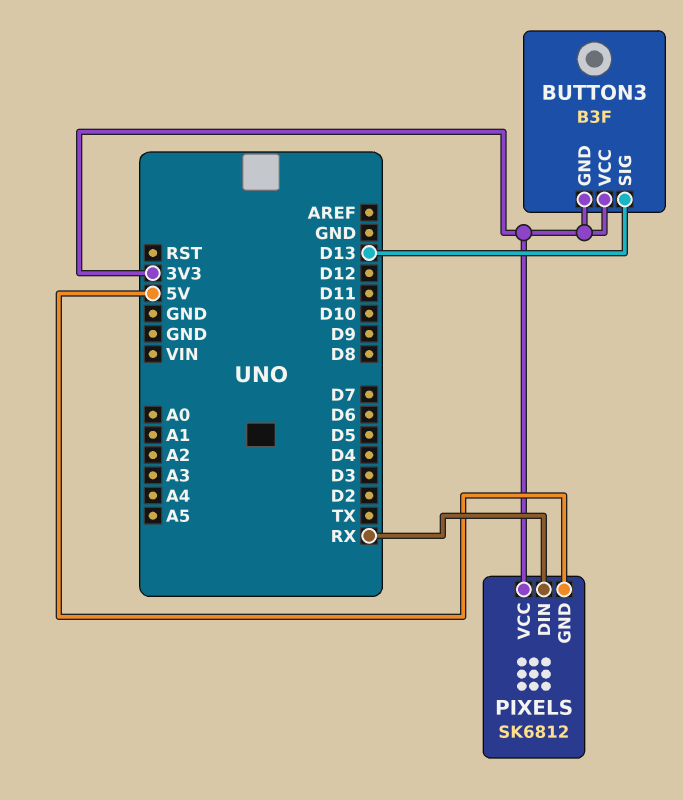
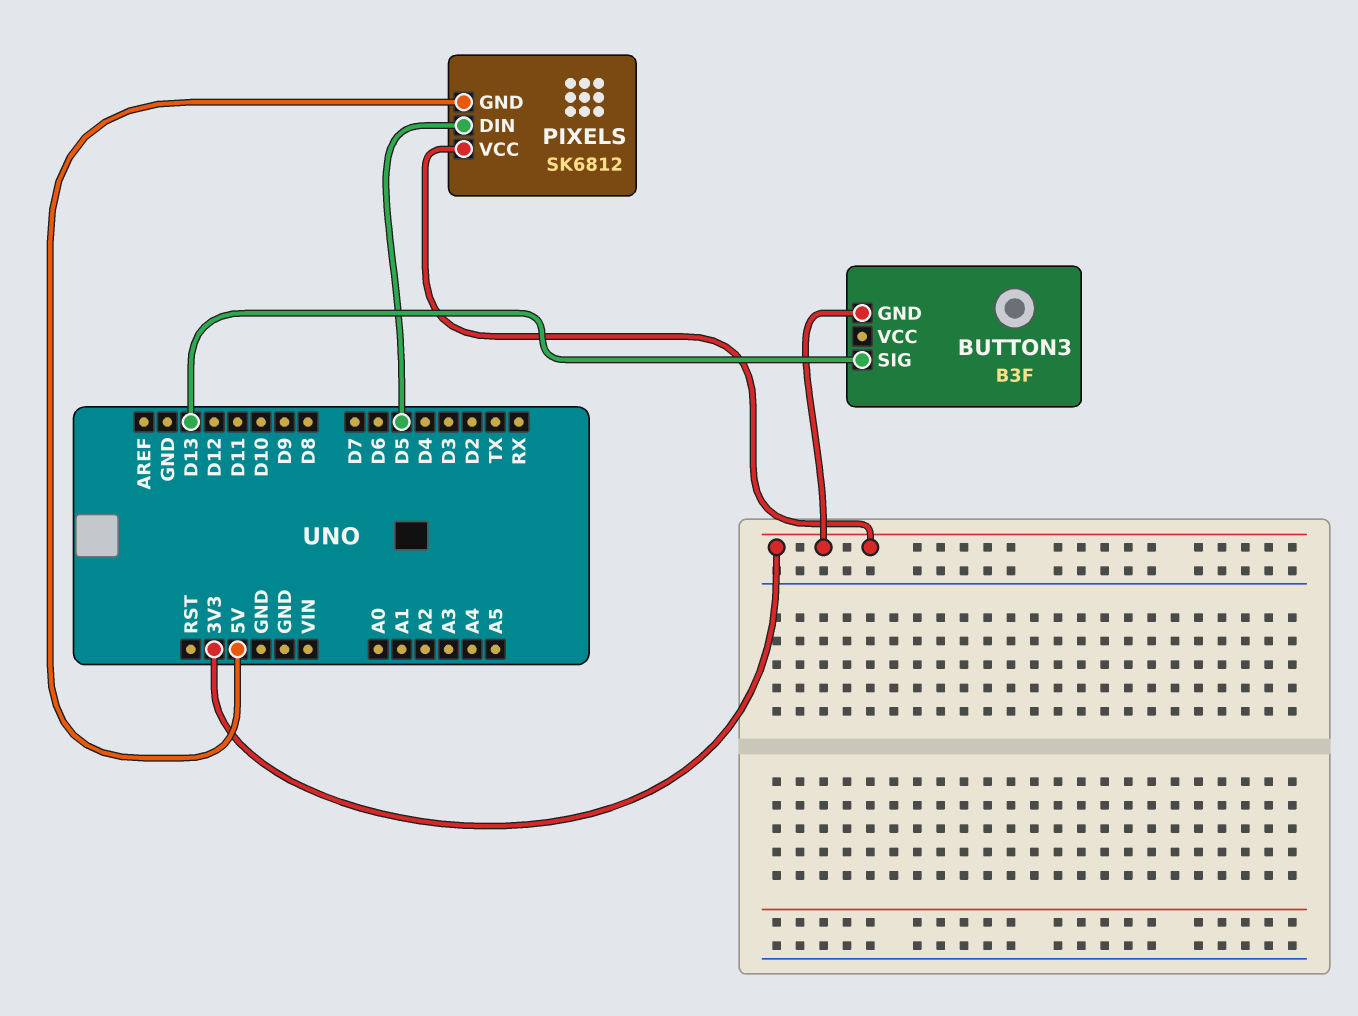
BUTTON3 pin VCC: 3V3 -> none
PIXELS pin DIN: RX -> D5

